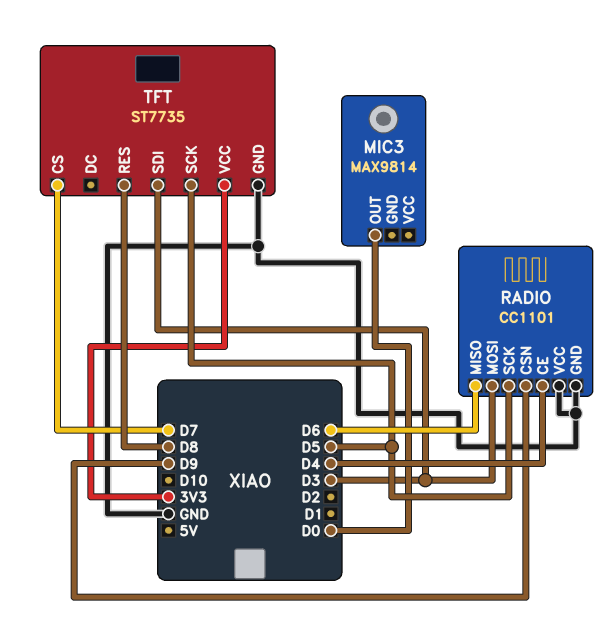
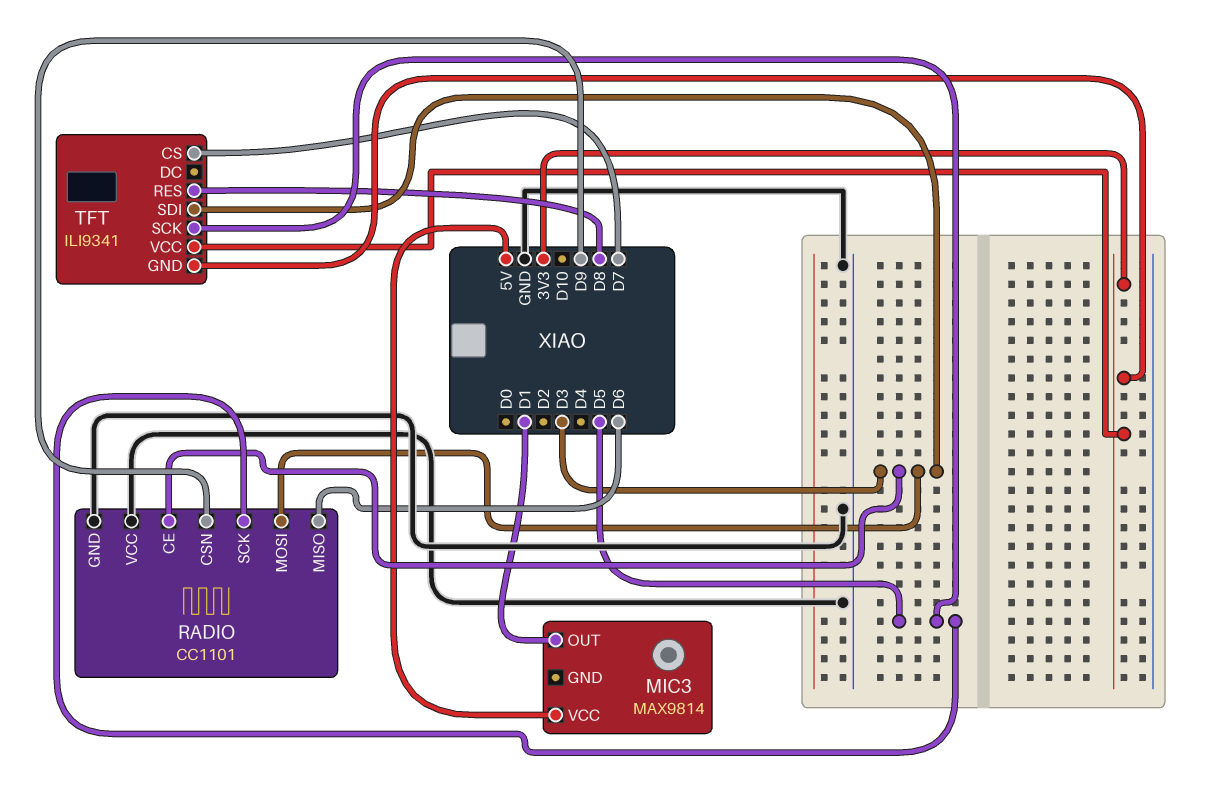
MIC3 pin OUT: D0 -> D1
MIC3 pin VCC: none -> 5V
RADIO pin CE: D4 -> D3
TFT: ST7735 -> ILI9341
TFT pin GND: GND -> 3V3

